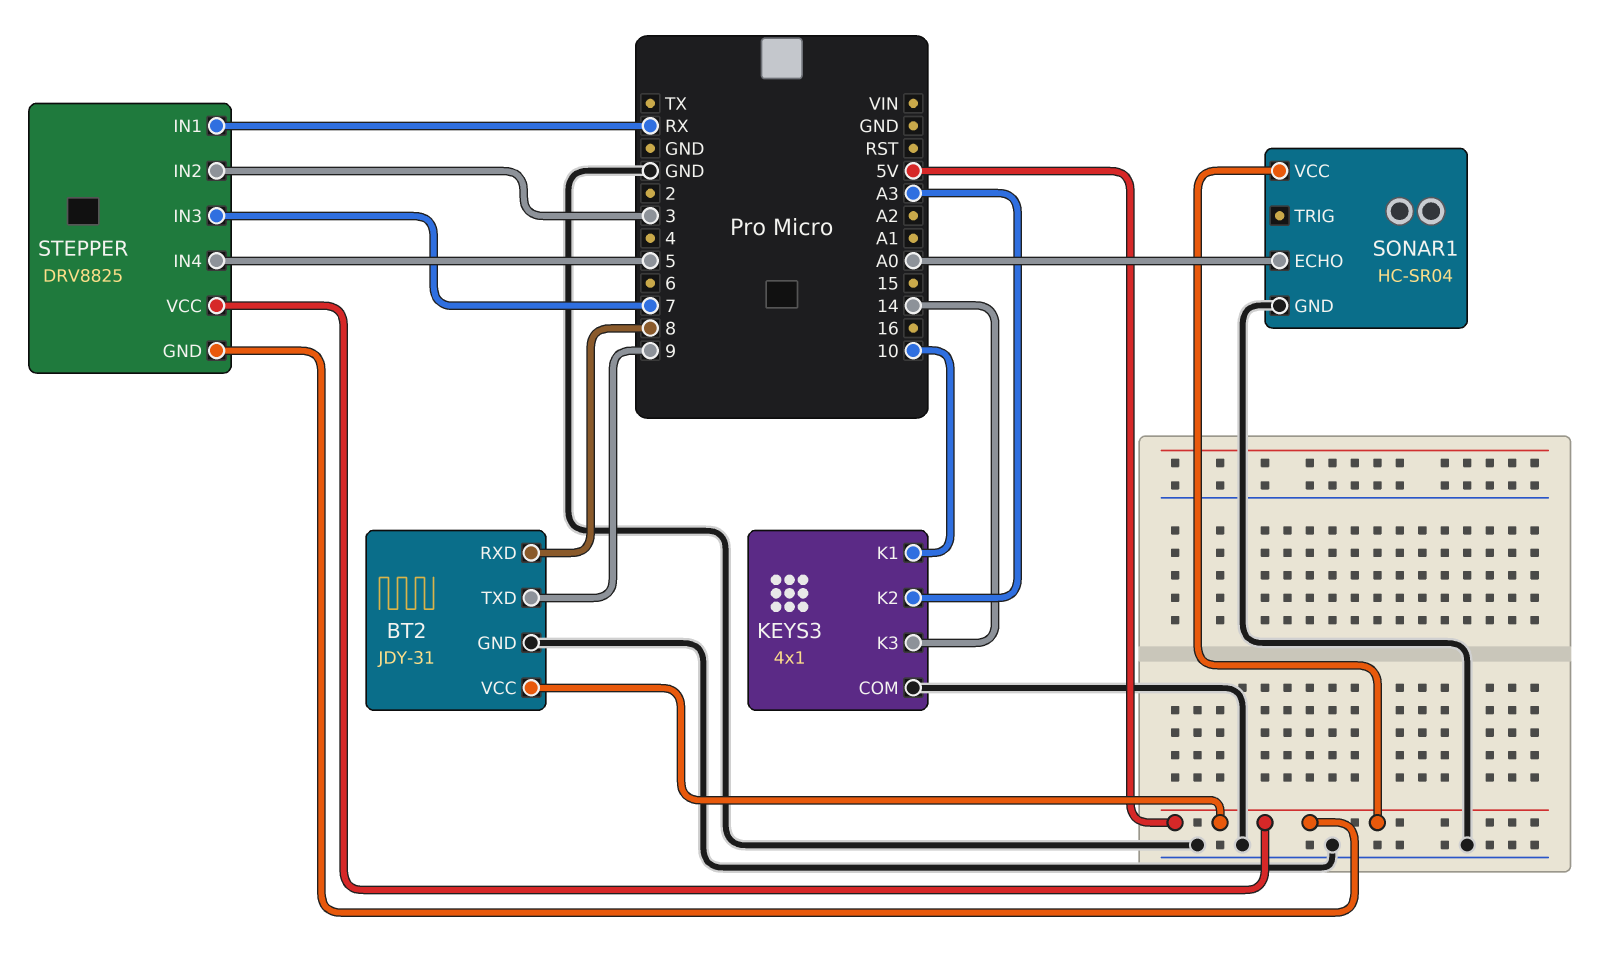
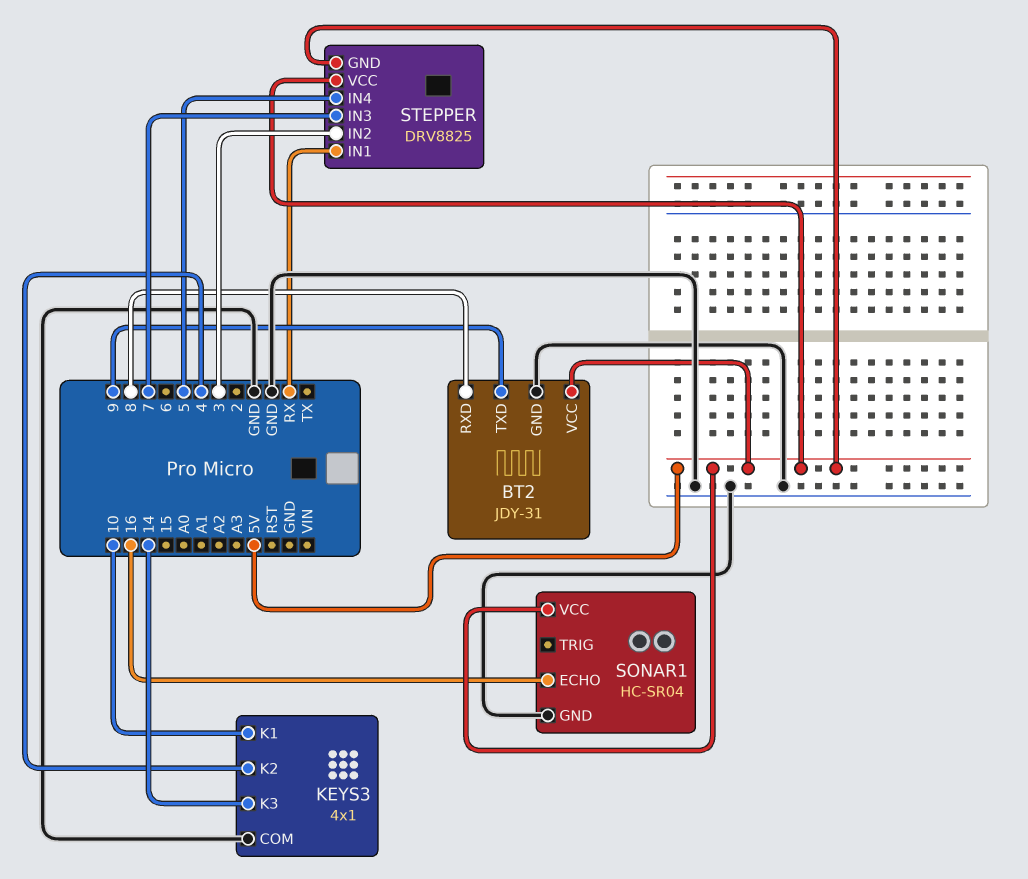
KEYS3 pin K2: A3 -> 4
SONAR1 pin ECHO: A0 -> 16

